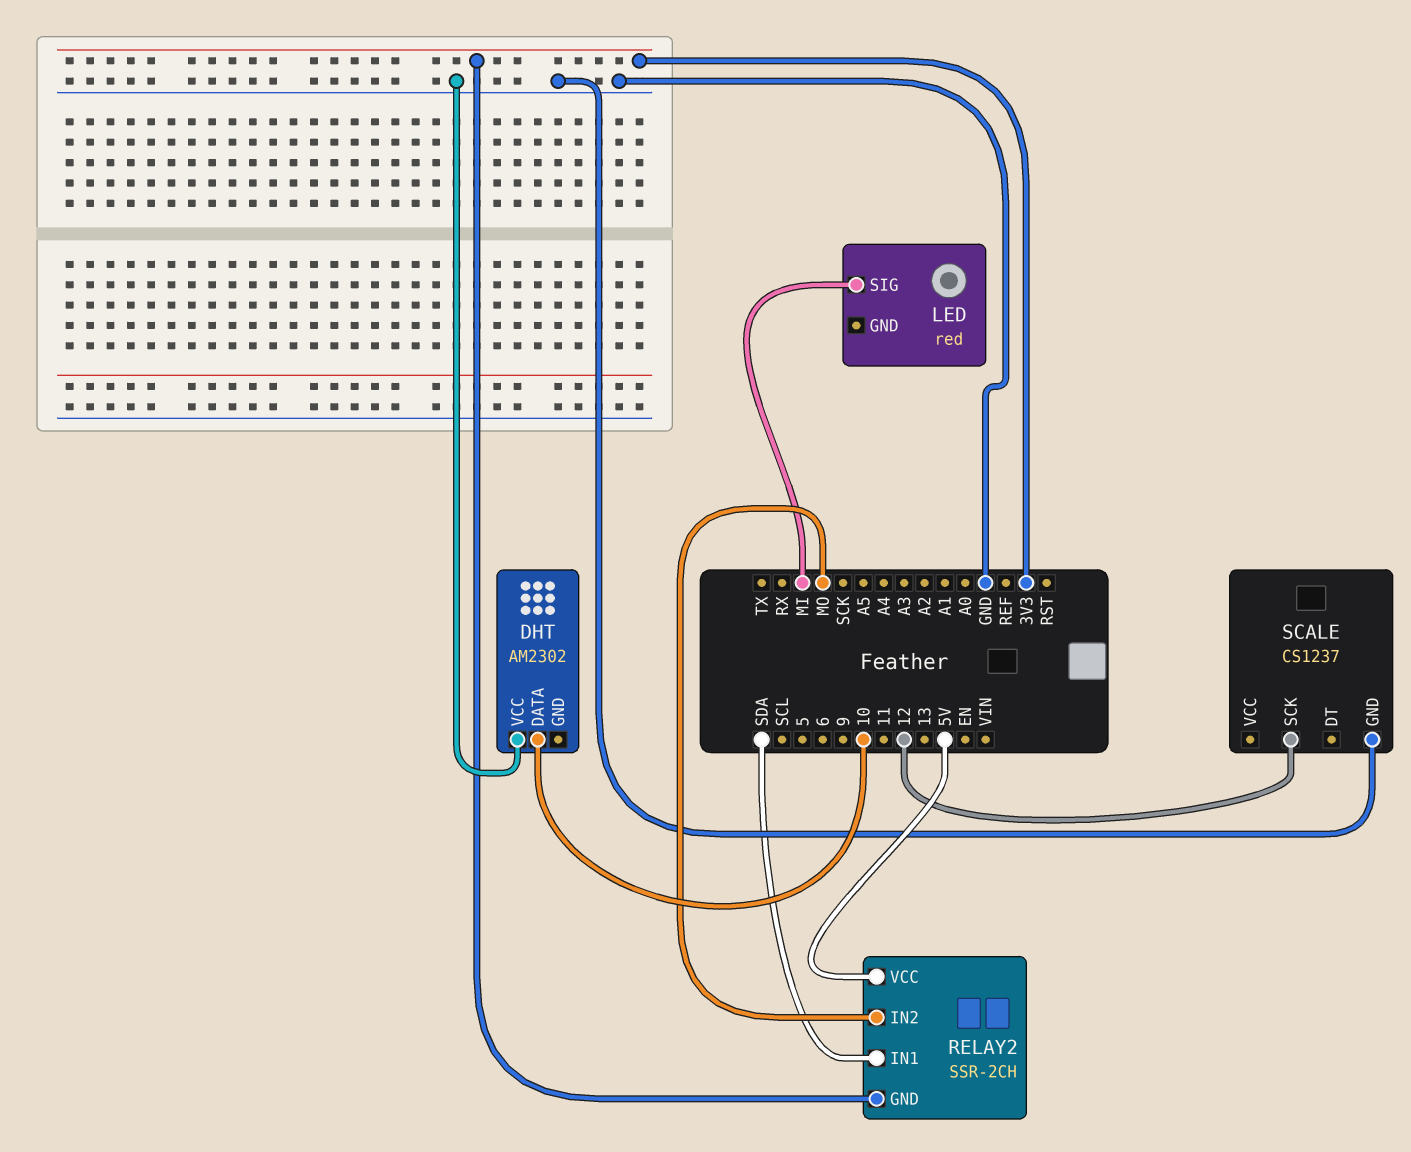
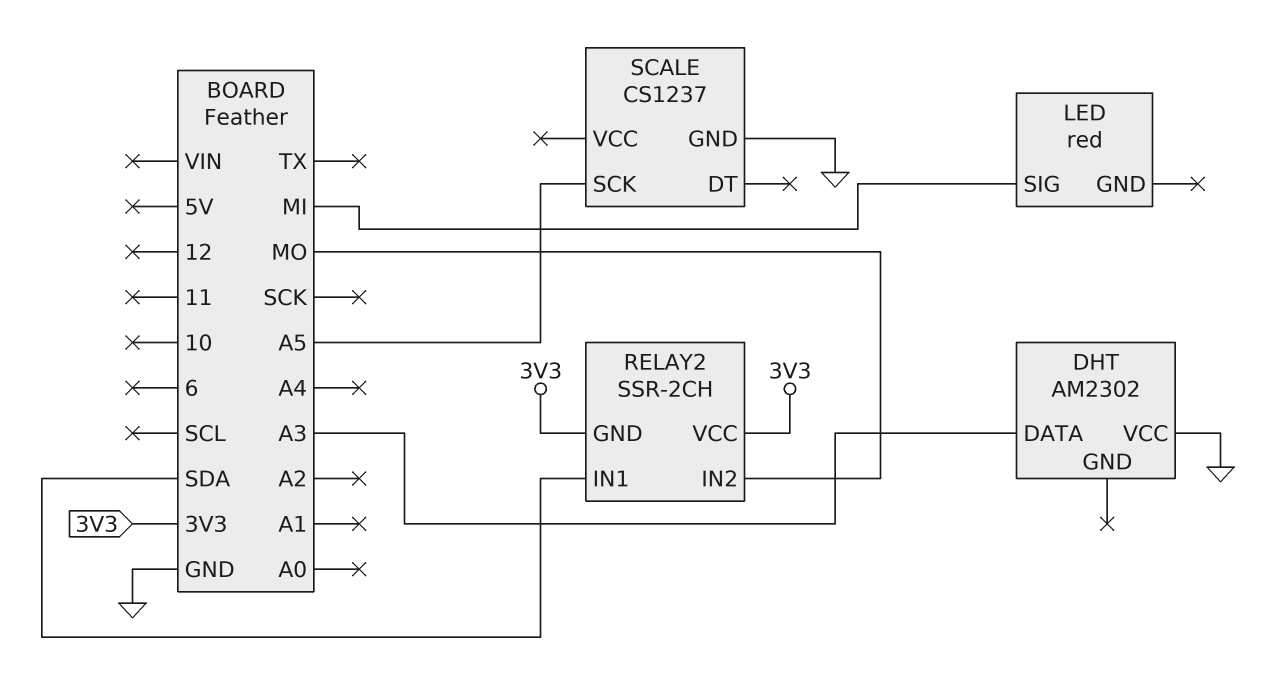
DHT pin DATA: 10 -> A3
RELAY2 pin VCC: 5V -> 3V3
SCALE pin SCK: 12 -> A5

